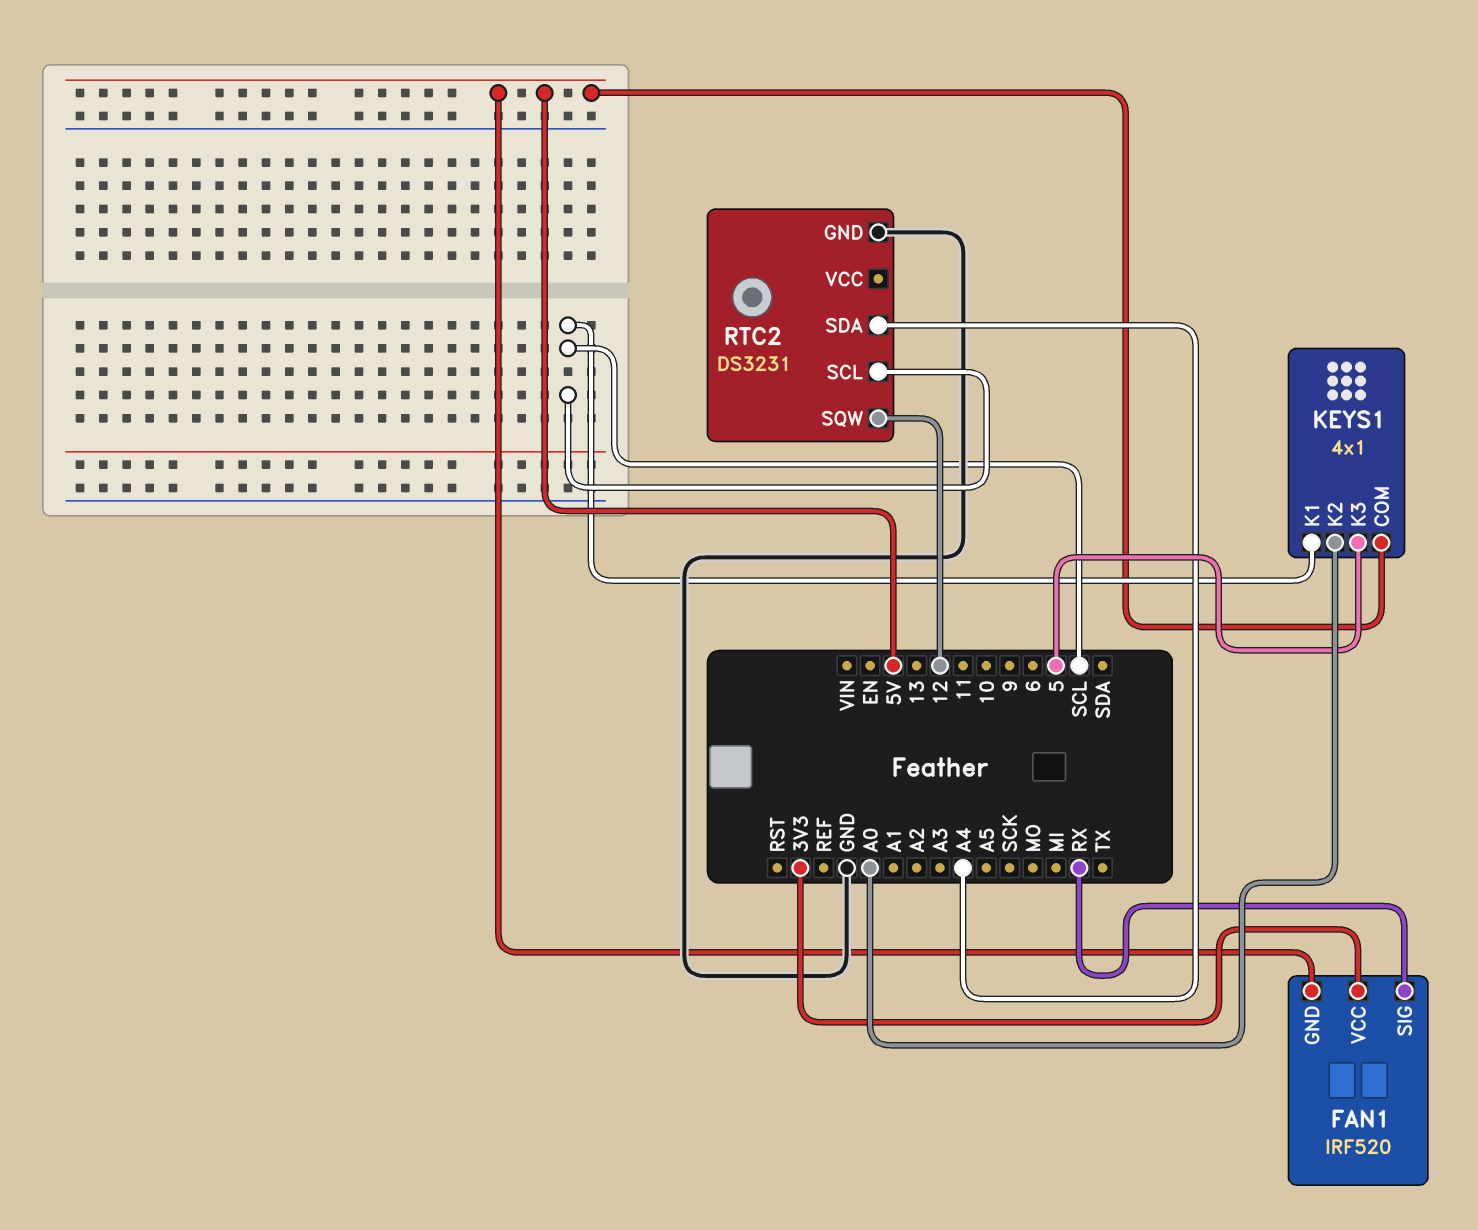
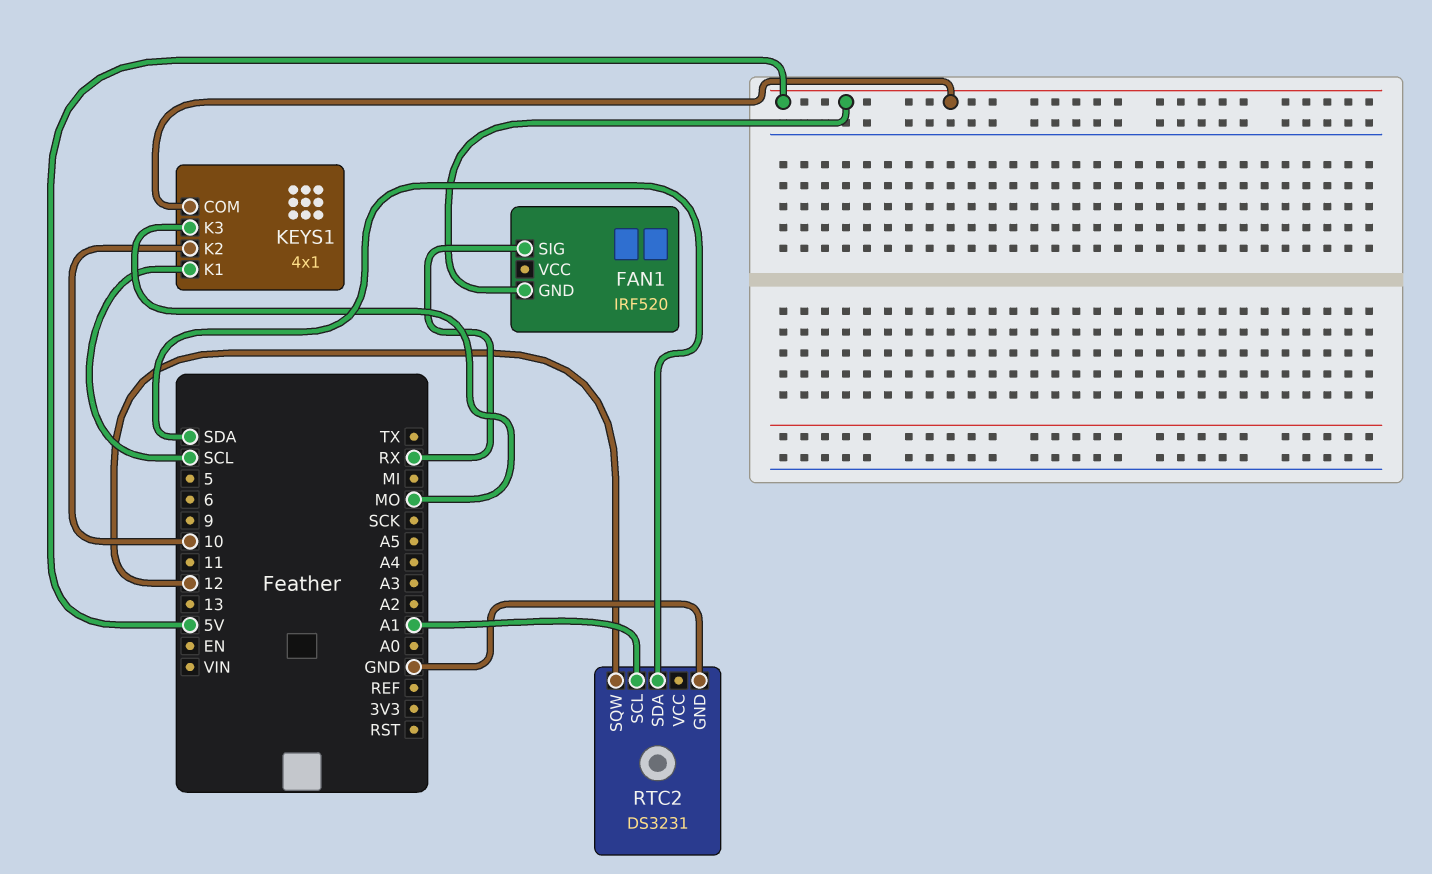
FAN1 pin VCC: 3V3 -> none
KEYS1 pin K2: A0 -> 10
KEYS1 pin K3: 5 -> MO
RTC2 pin SCL: SCL -> A1
RTC2 pin SDA: A4 -> SDA

